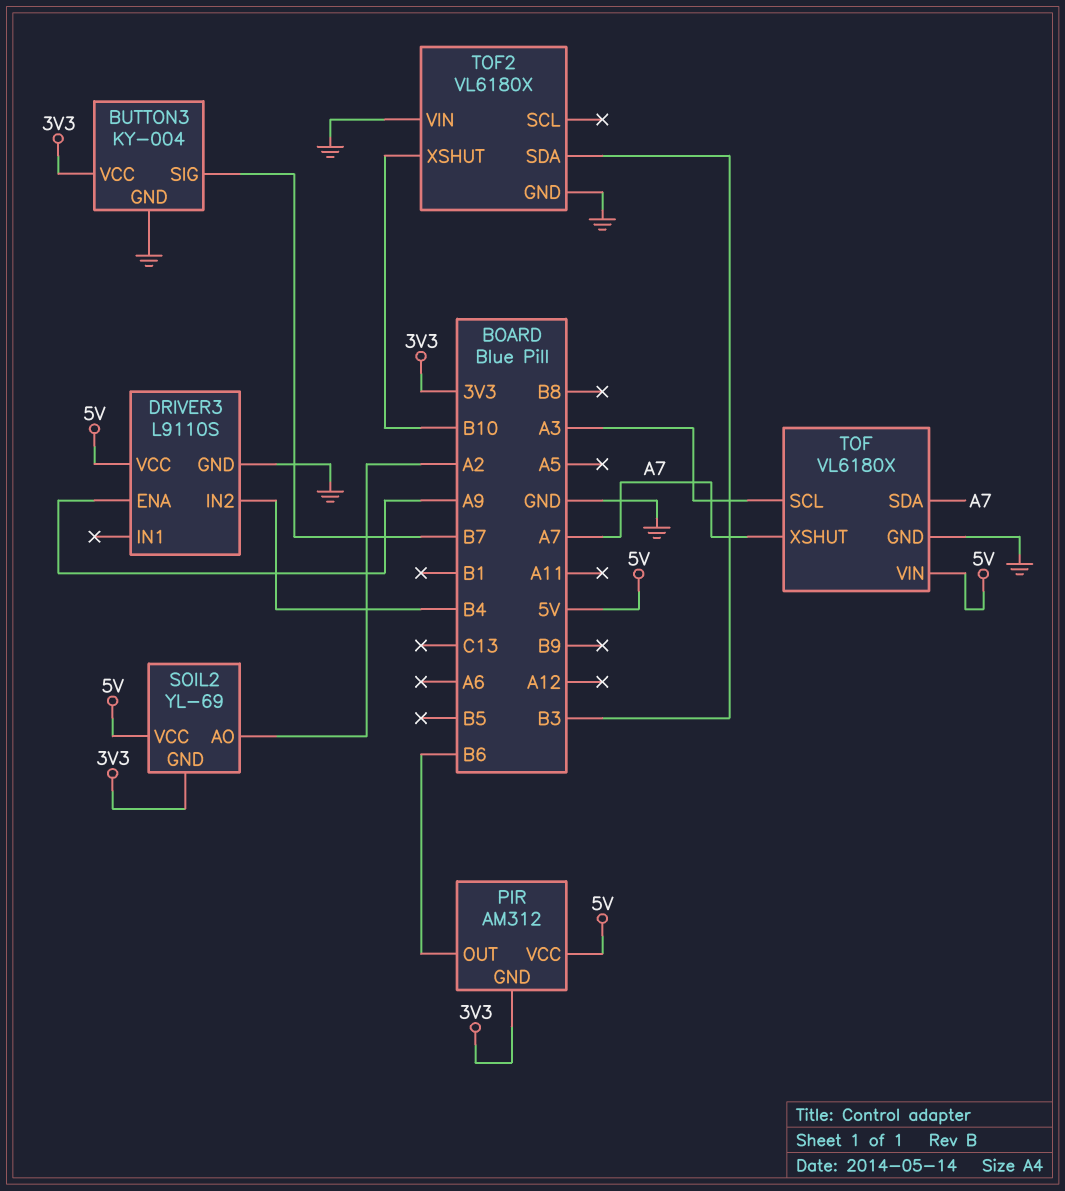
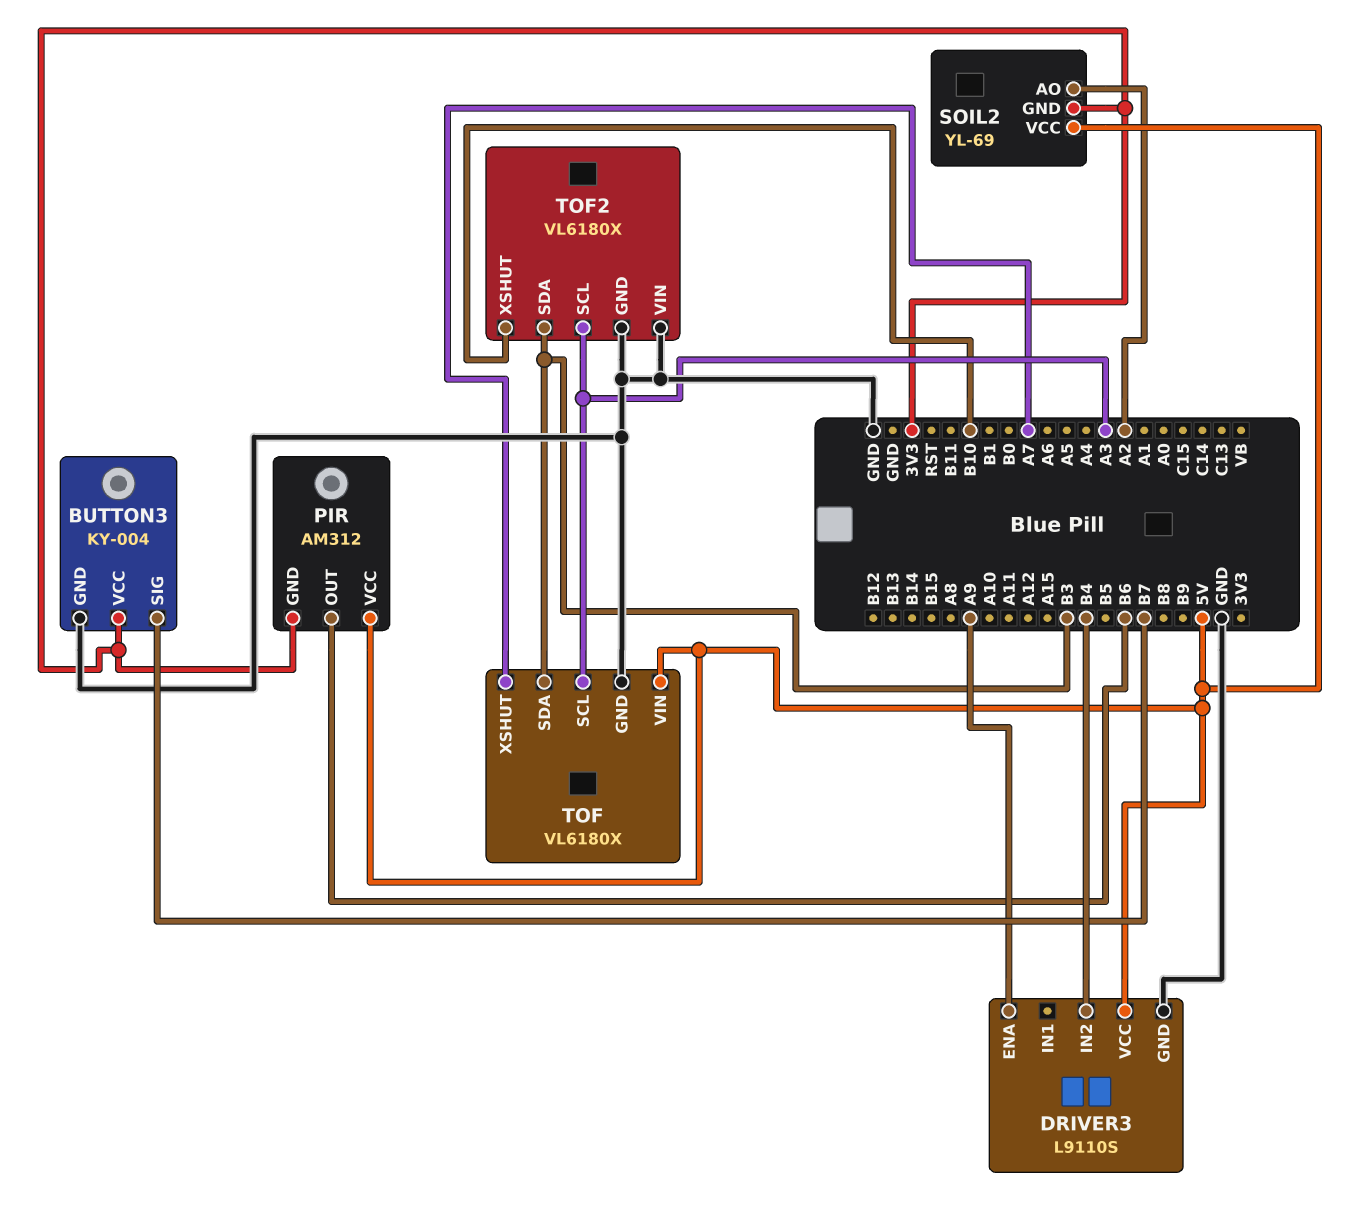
TOF pin SDA: A7 -> B3
TOF2 pin SCL: none -> A3

